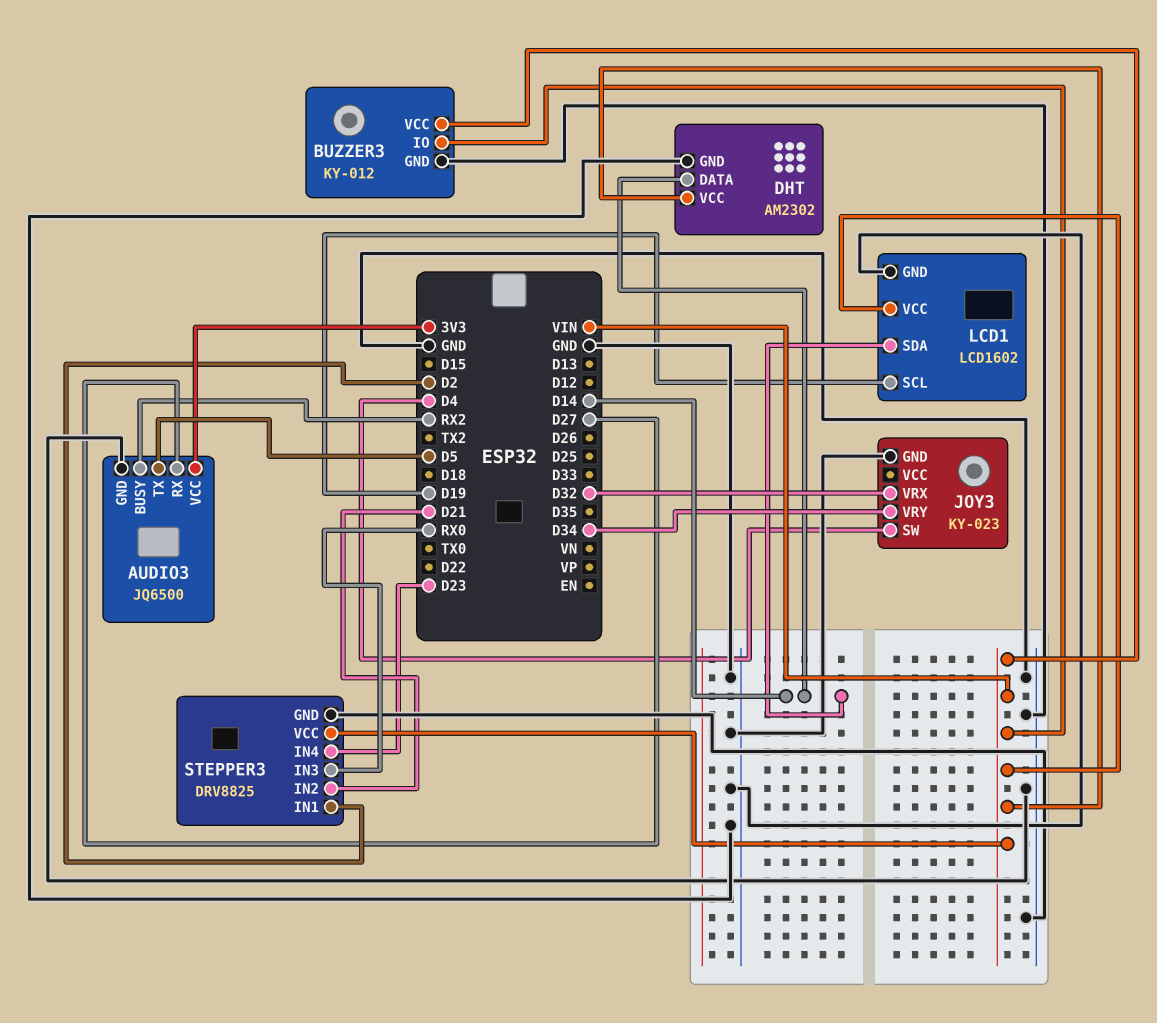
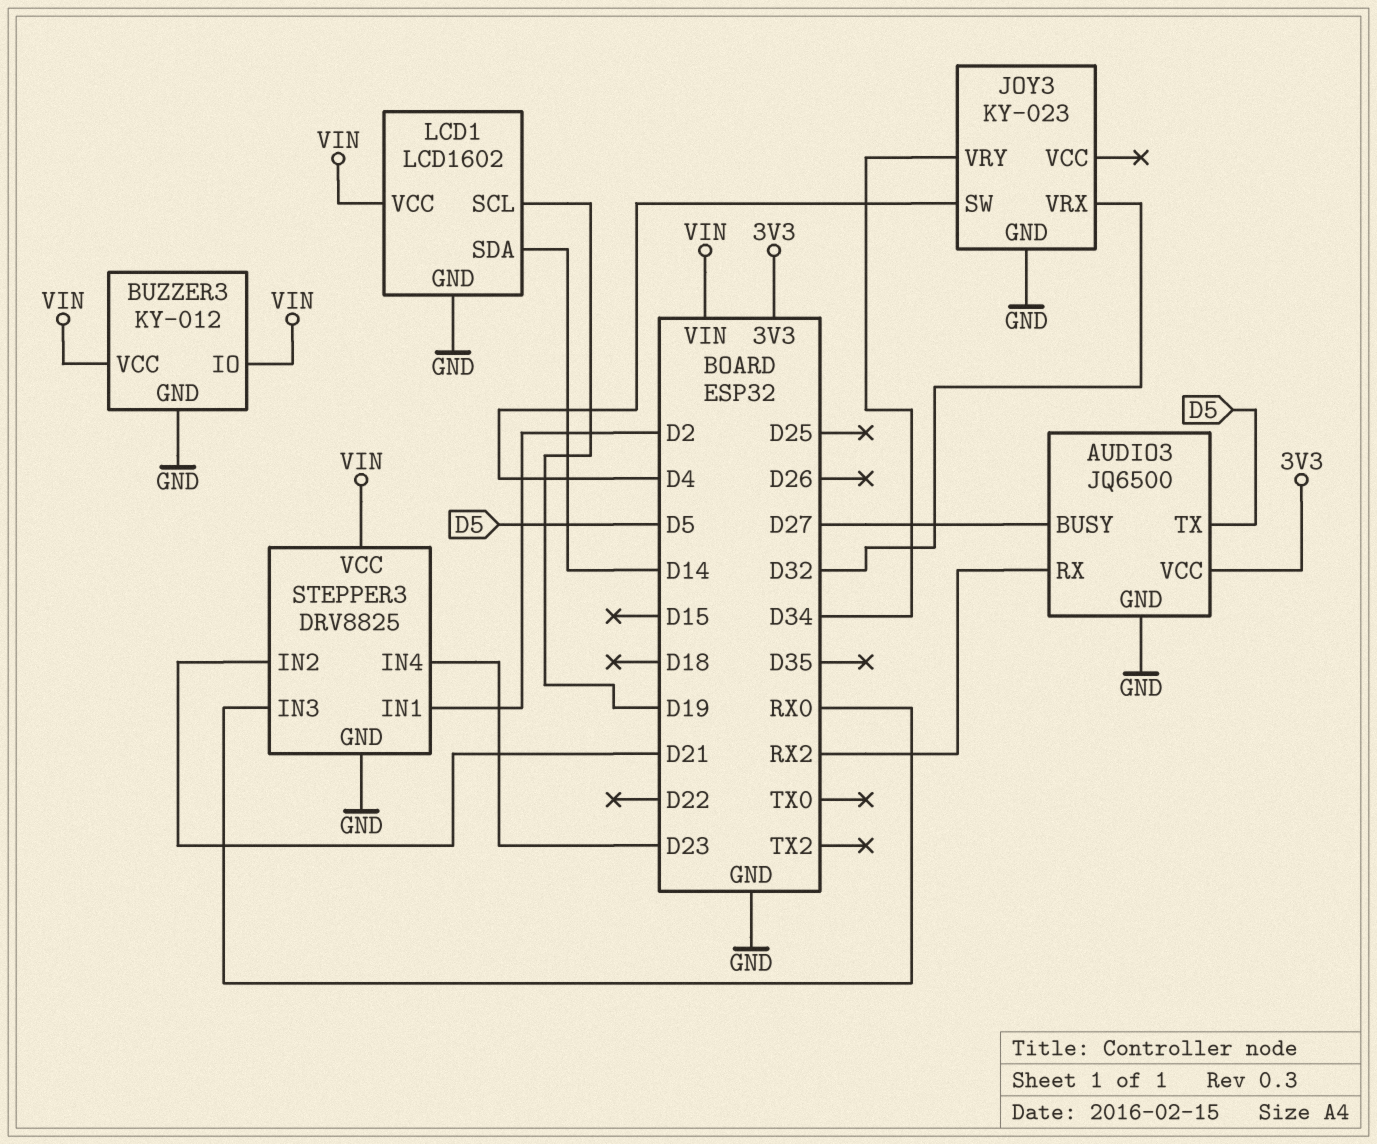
AUDIO3 pin BUSY: RX2 -> D27
AUDIO3 pin RX: D27 -> RX2
DHT: AM2302 -> none
DHT pin DATA: D14 -> none
DHT pin GND: GND -> none
DHT pin VCC: VIN -> none

